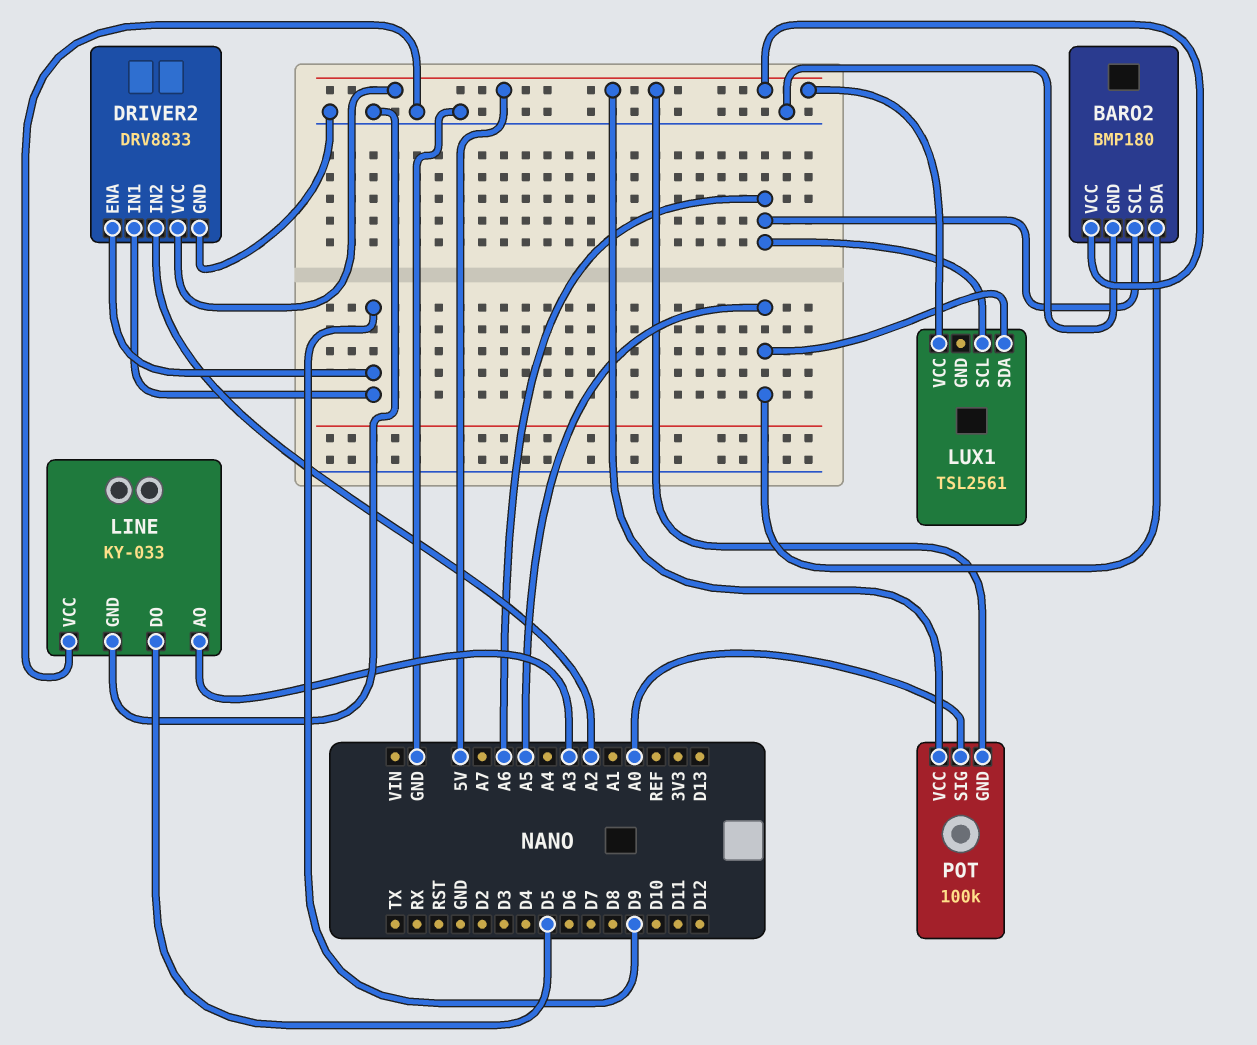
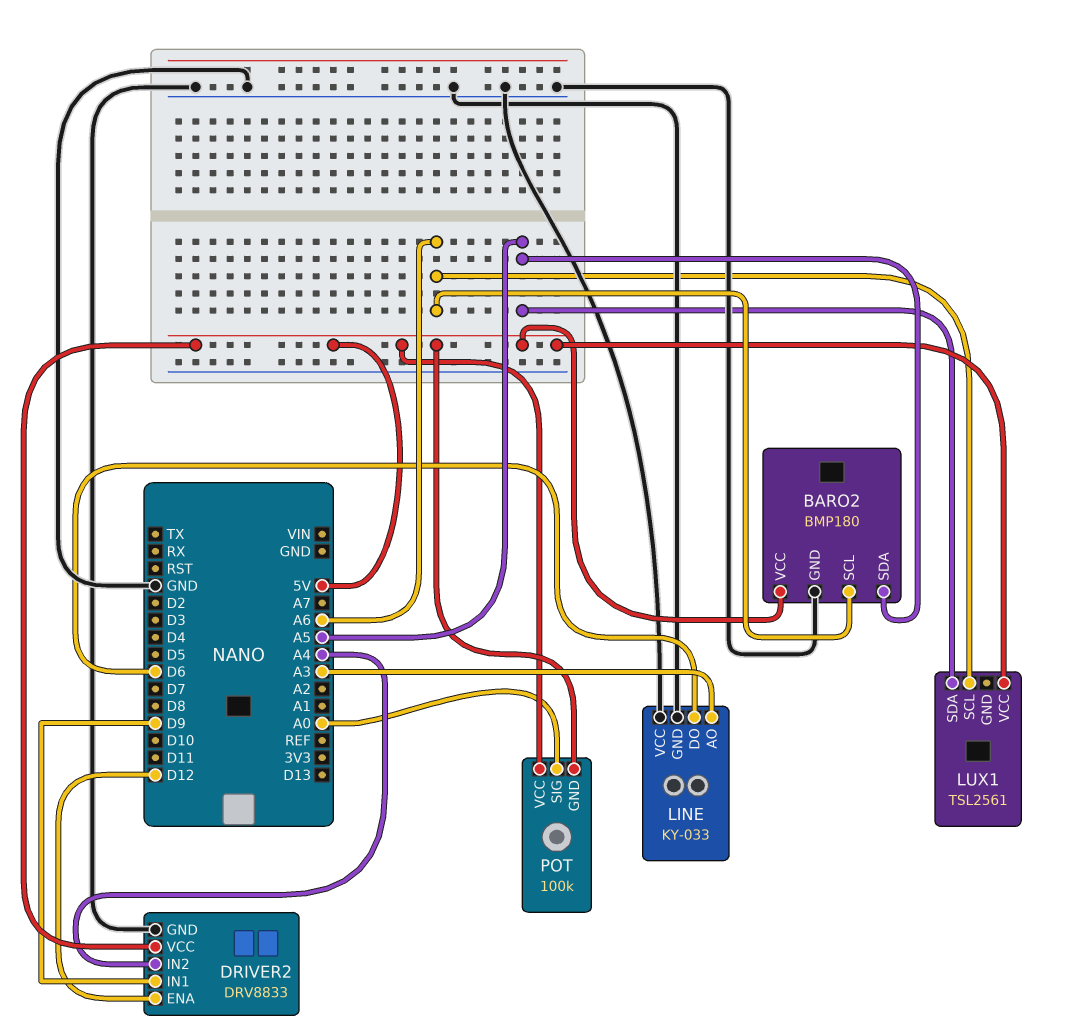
DRIVER2 pin ENA: D9 -> D12
DRIVER2 pin IN2: A2 -> A4
LINE pin DO: D5 -> D6

